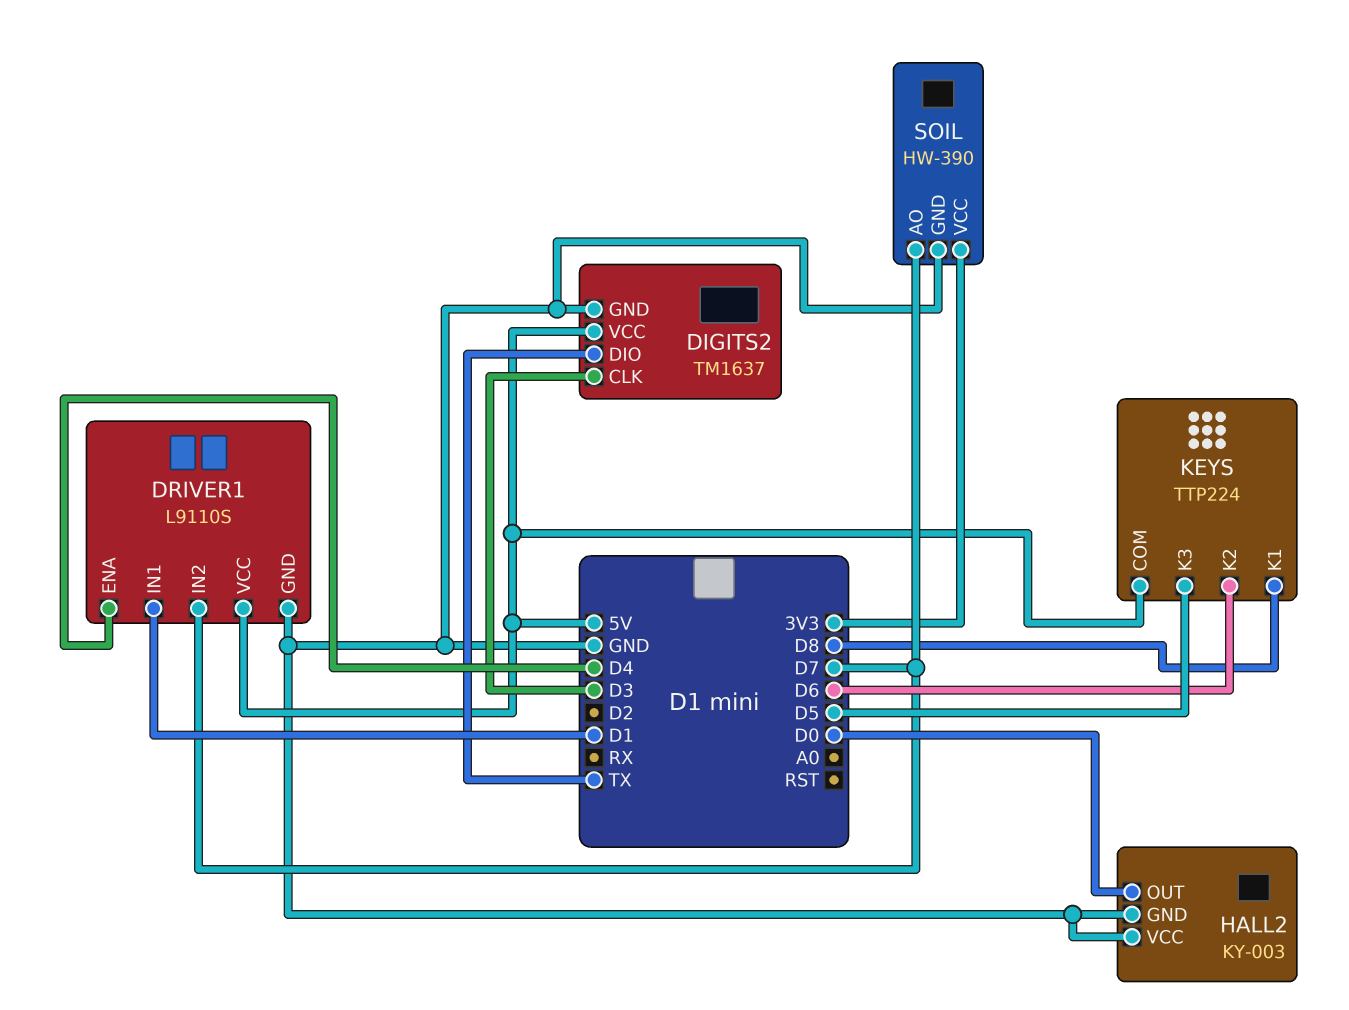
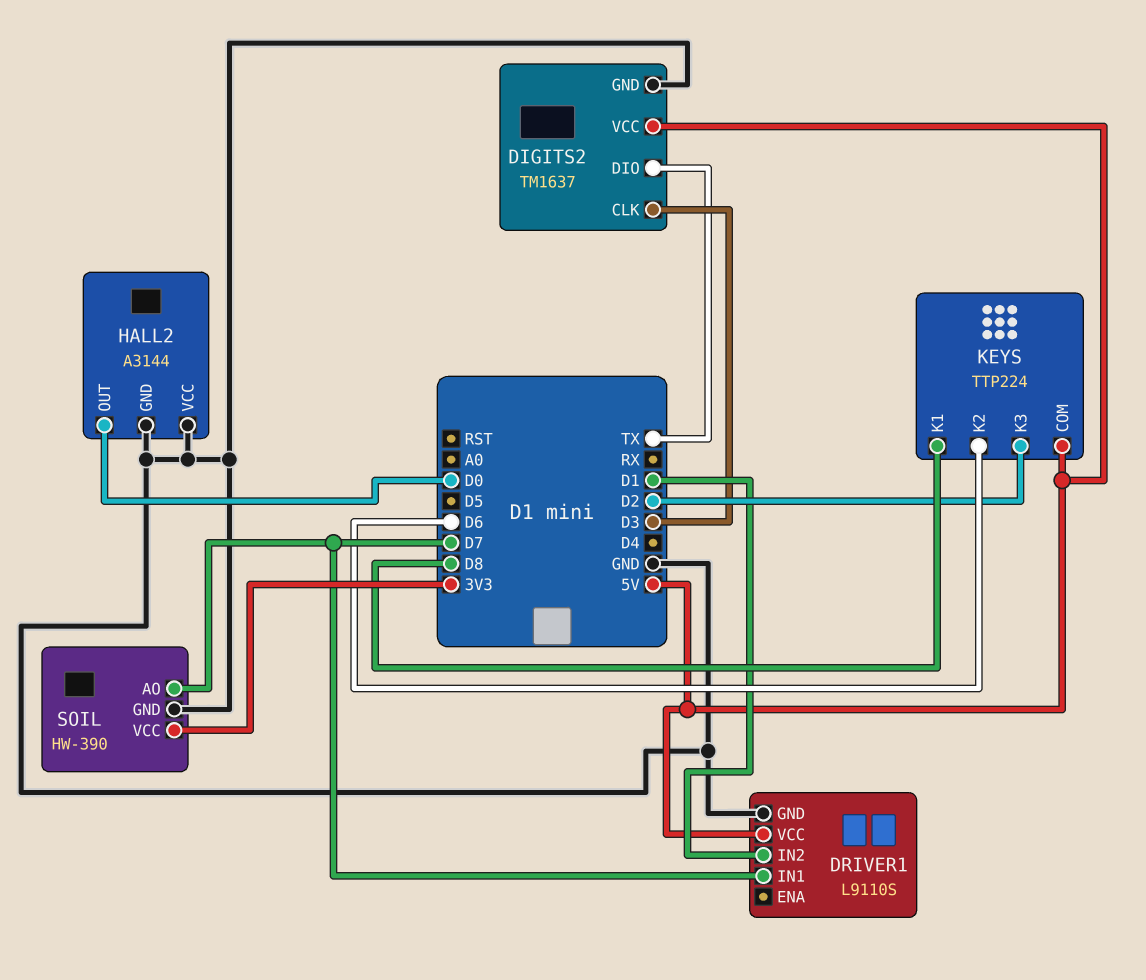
DRIVER1 pin ENA: D4 -> none
DRIVER1 pin IN1: D1 -> D7
DRIVER1 pin IN2: D7 -> D1
HALL2: KY-003 -> A3144
KEYS pin K3: D5 -> D2

